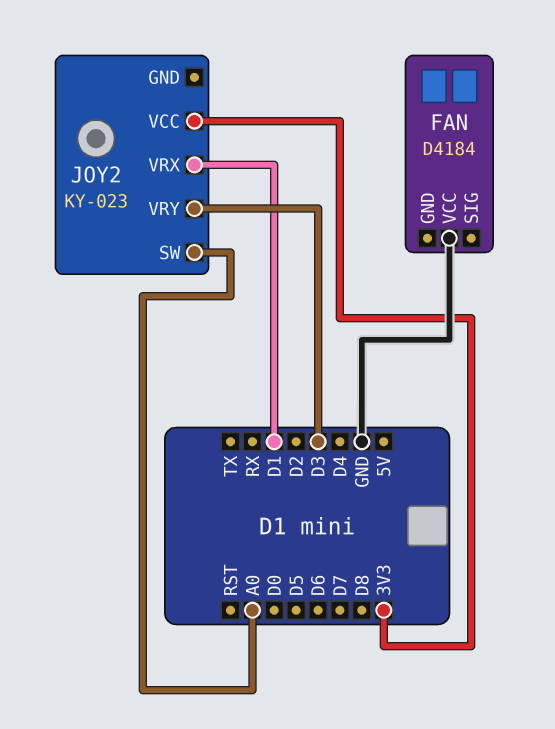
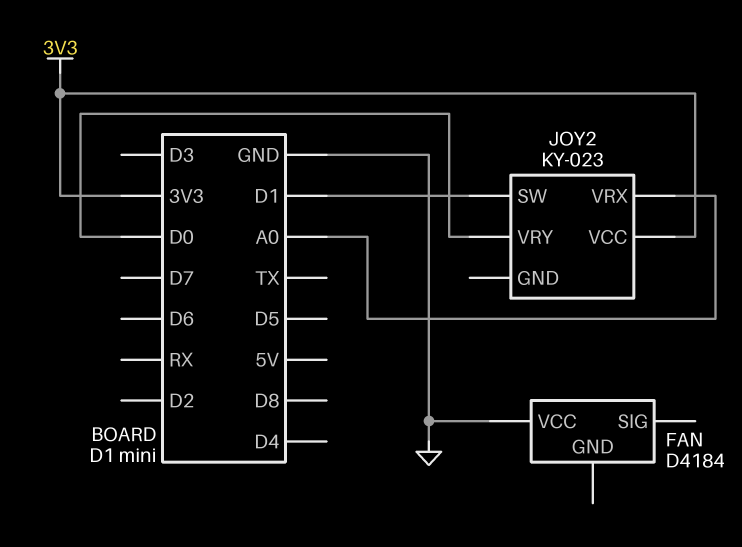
JOY2 pin SW: A0 -> D1
JOY2 pin VRX: D1 -> A0
JOY2 pin VRY: D3 -> D0

